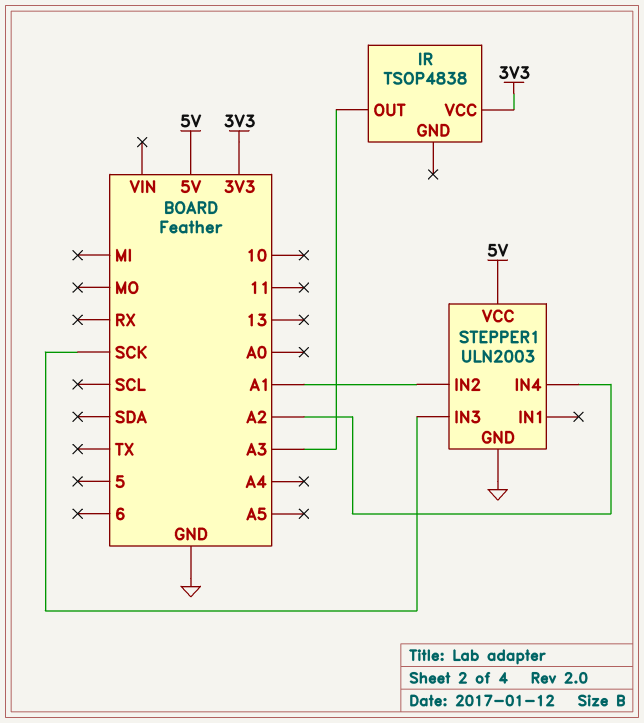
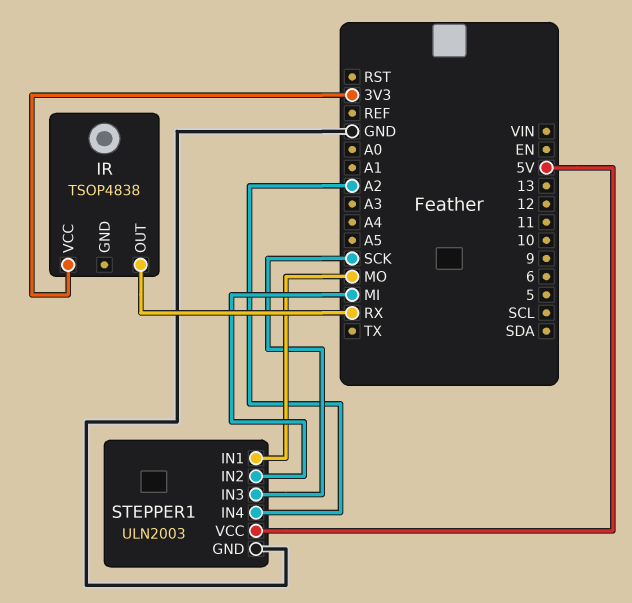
IR pin OUT: A3 -> RX
STEPPER1 pin IN1: none -> MO
STEPPER1 pin IN2: A1 -> MI

